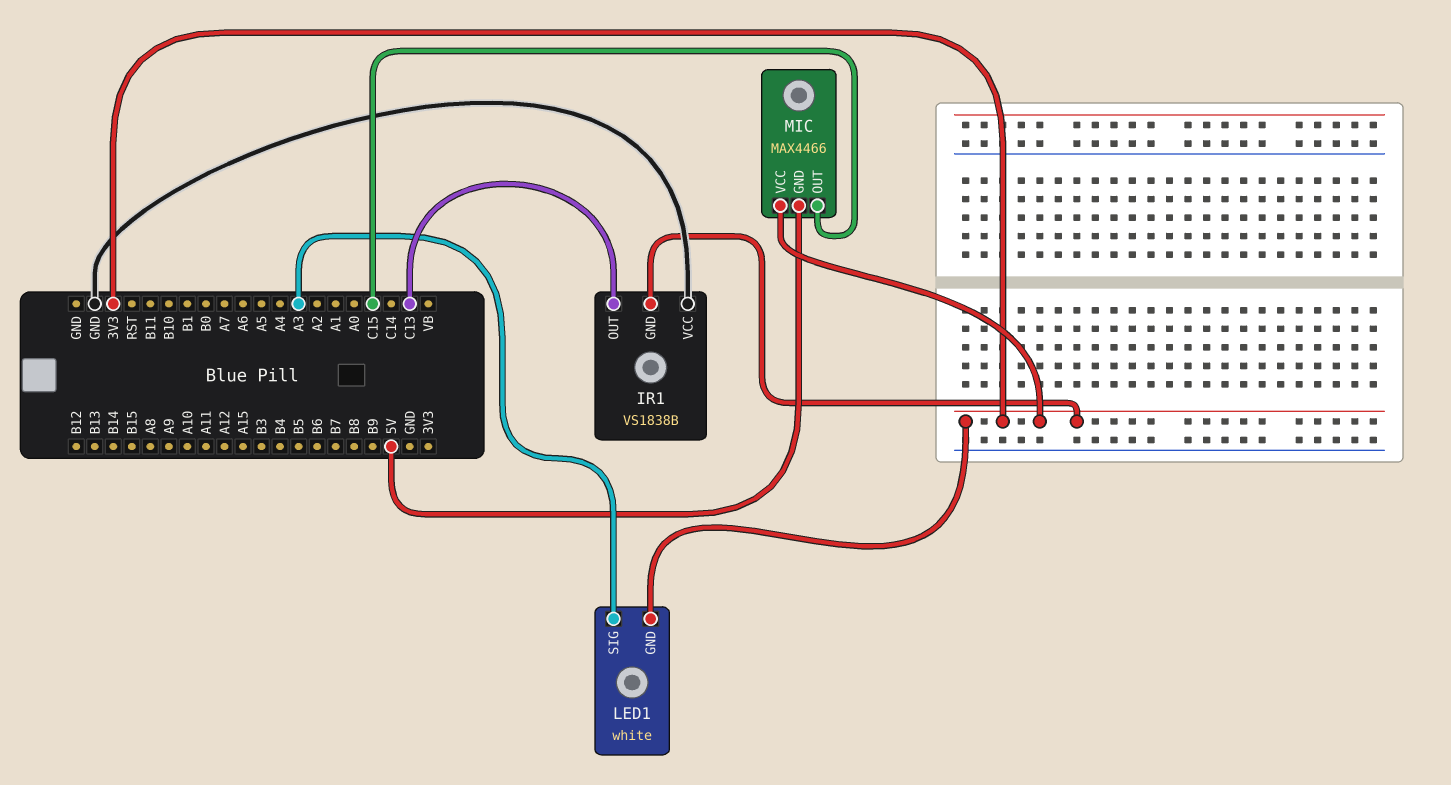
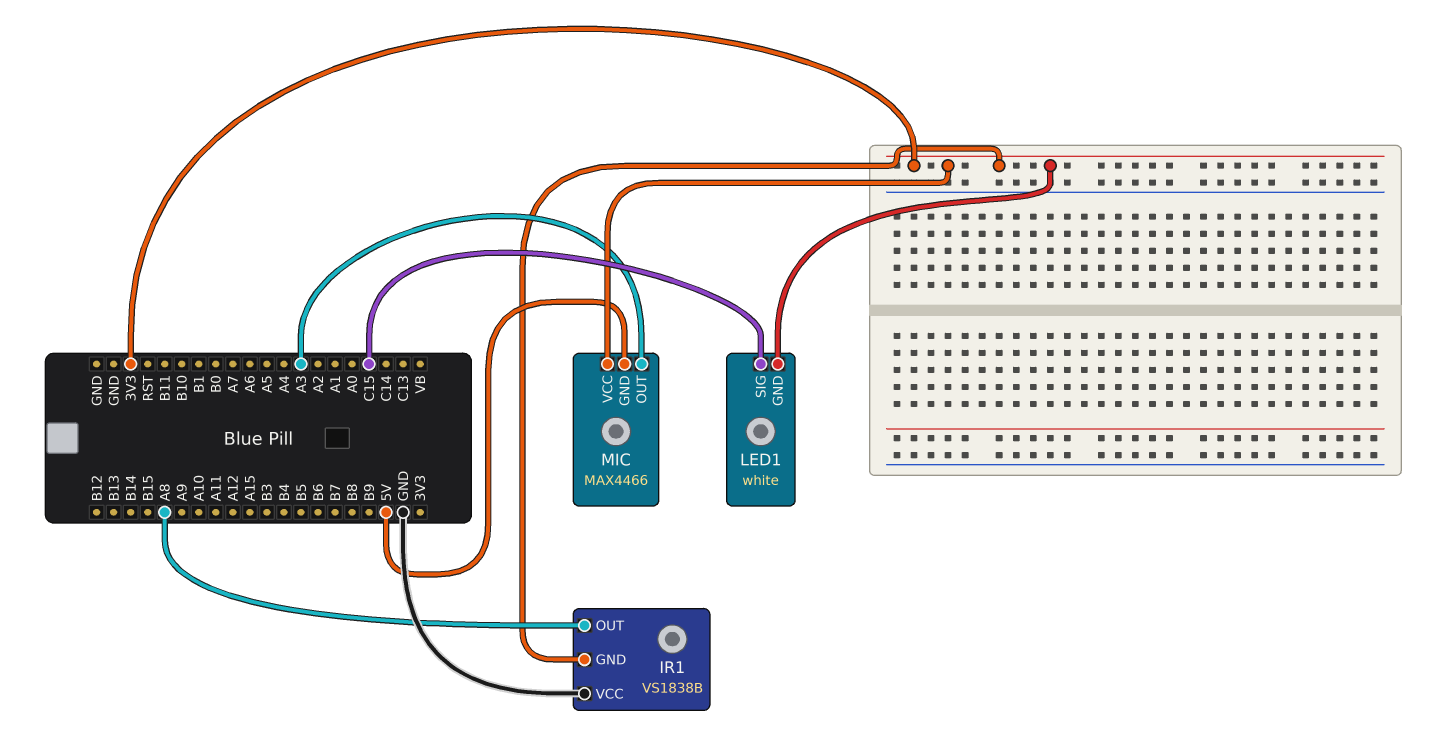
IR1 pin OUT: C13 -> A8
LED1 pin SIG: A3 -> C15
MIC pin OUT: C15 -> A3

